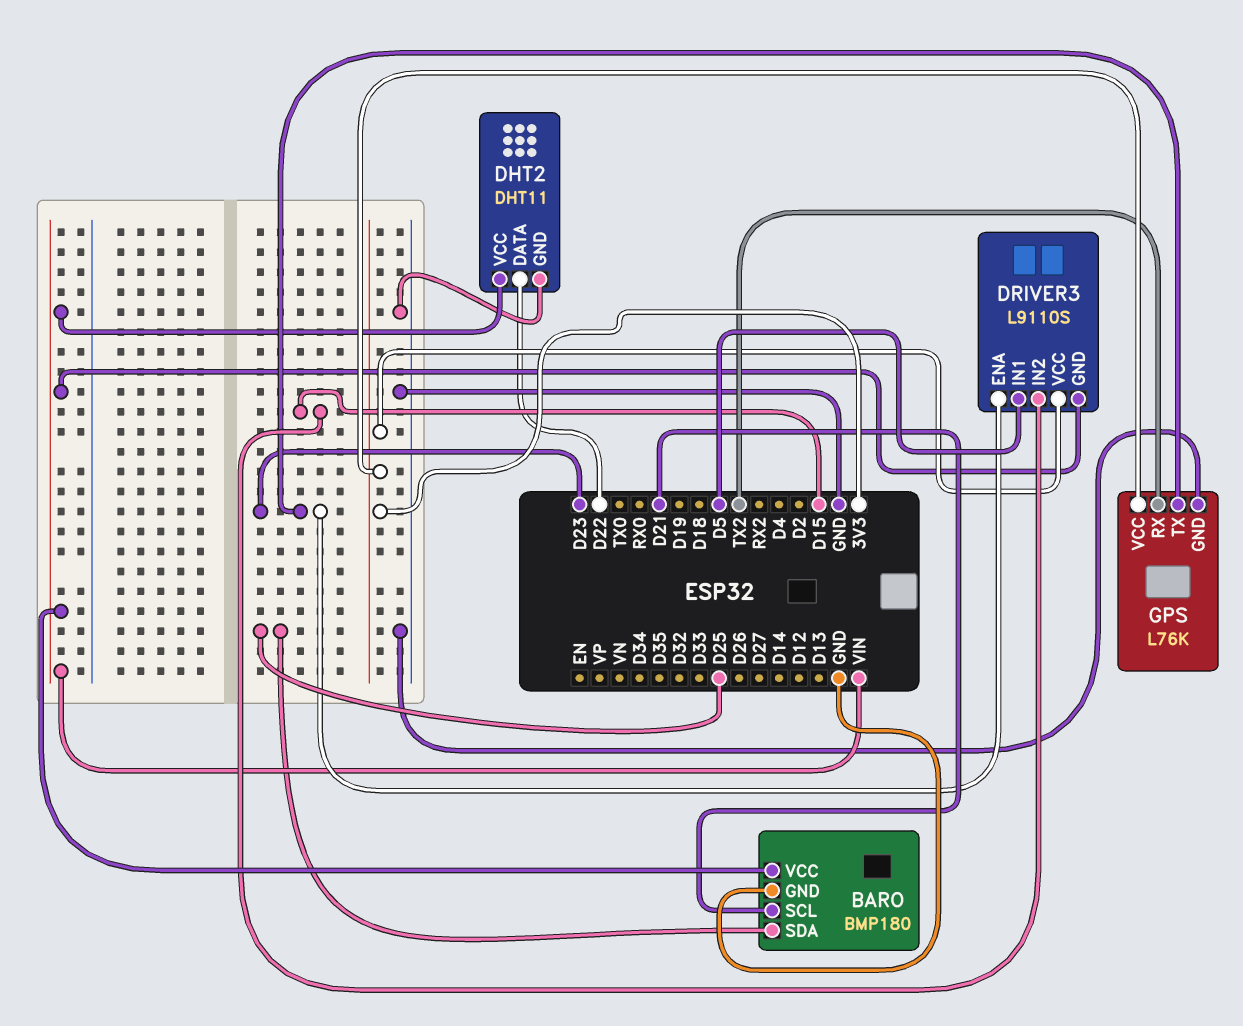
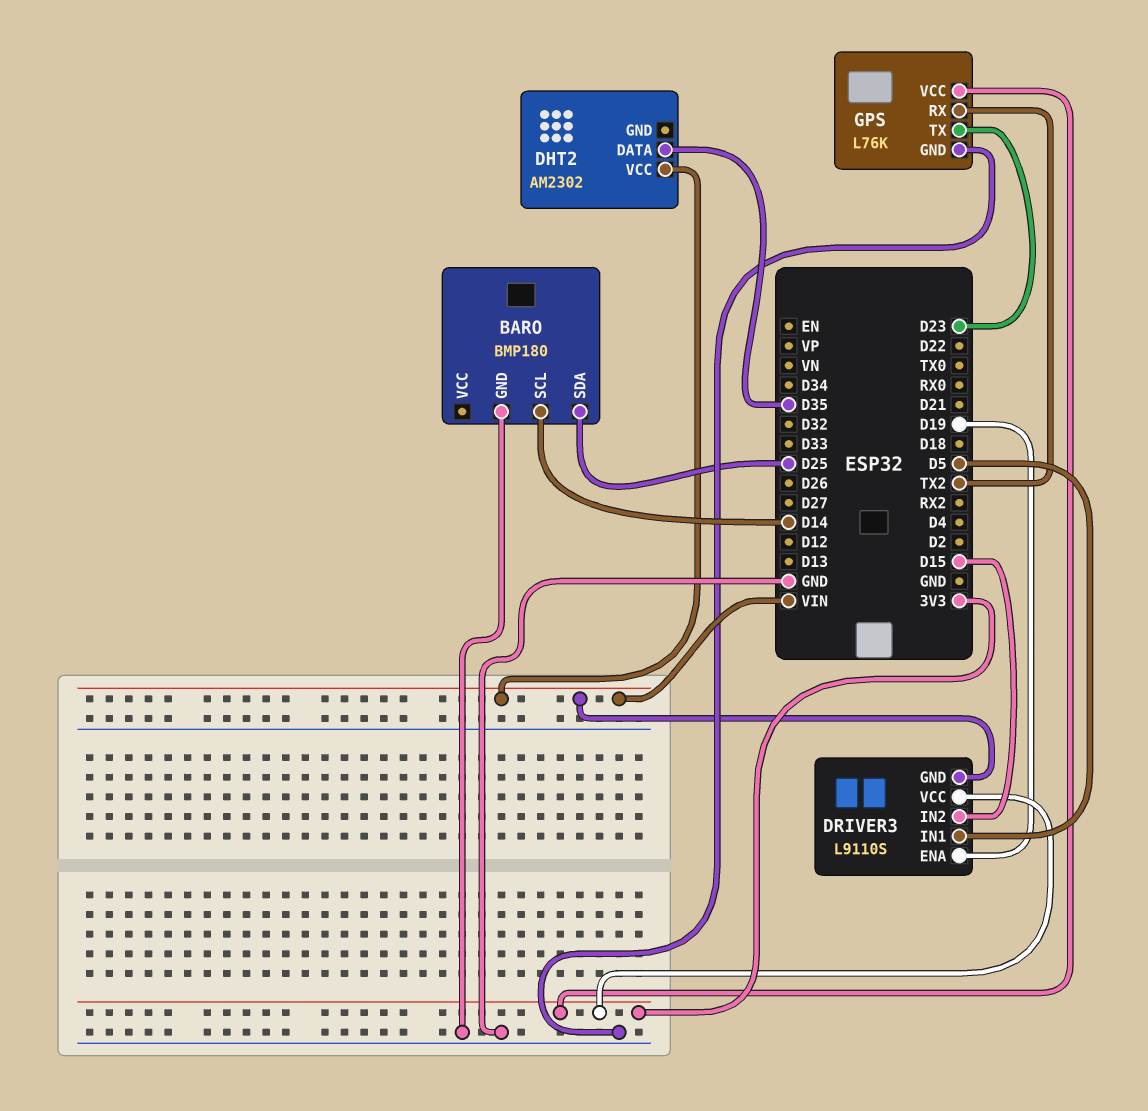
BARO pin SCL: D21 -> D14
BARO pin VCC: VIN -> none
DHT2: DHT11 -> AM2302
DHT2 pin DATA: D22 -> D35
DHT2 pin GND: GND -> none
DRIVER3 pin ENA: D23 -> D19

